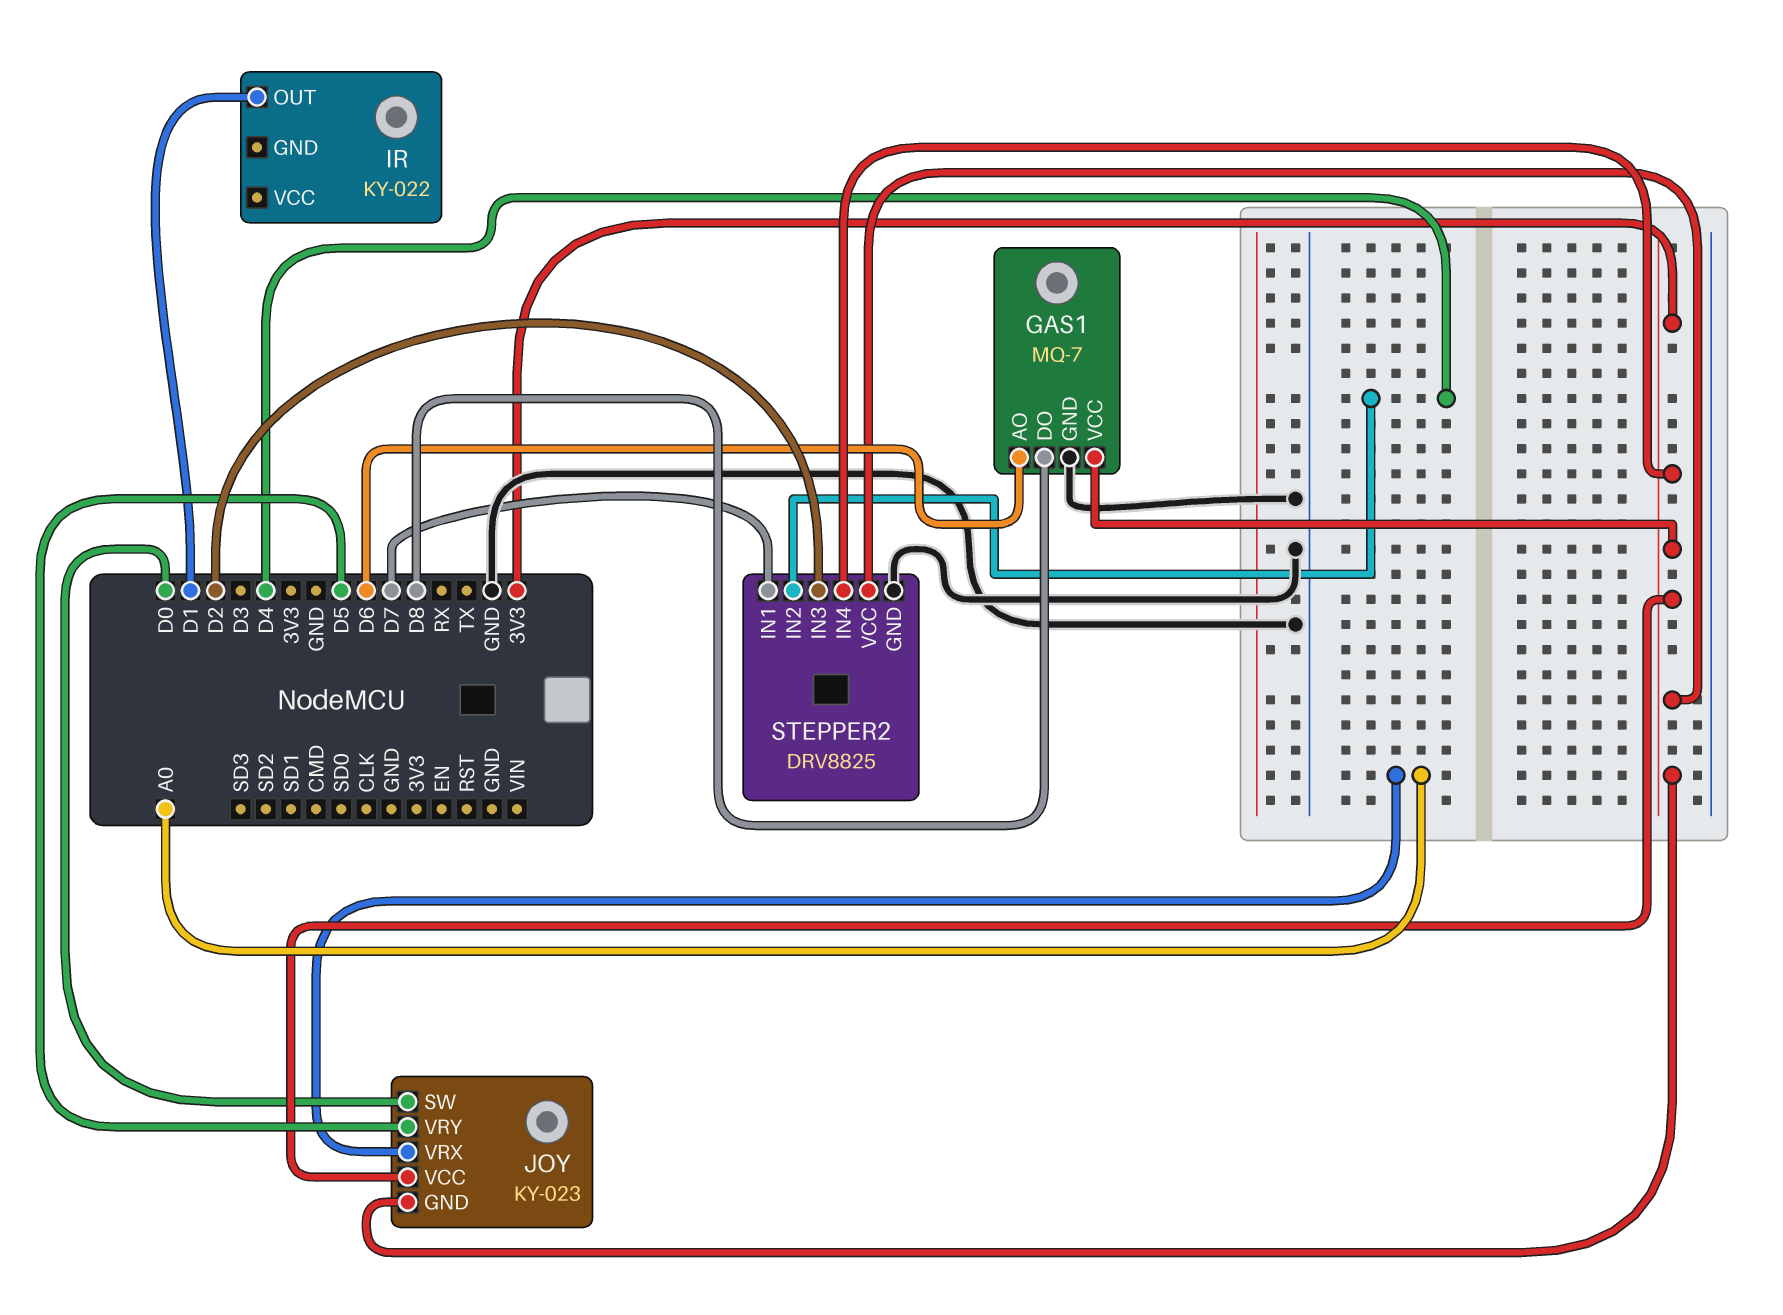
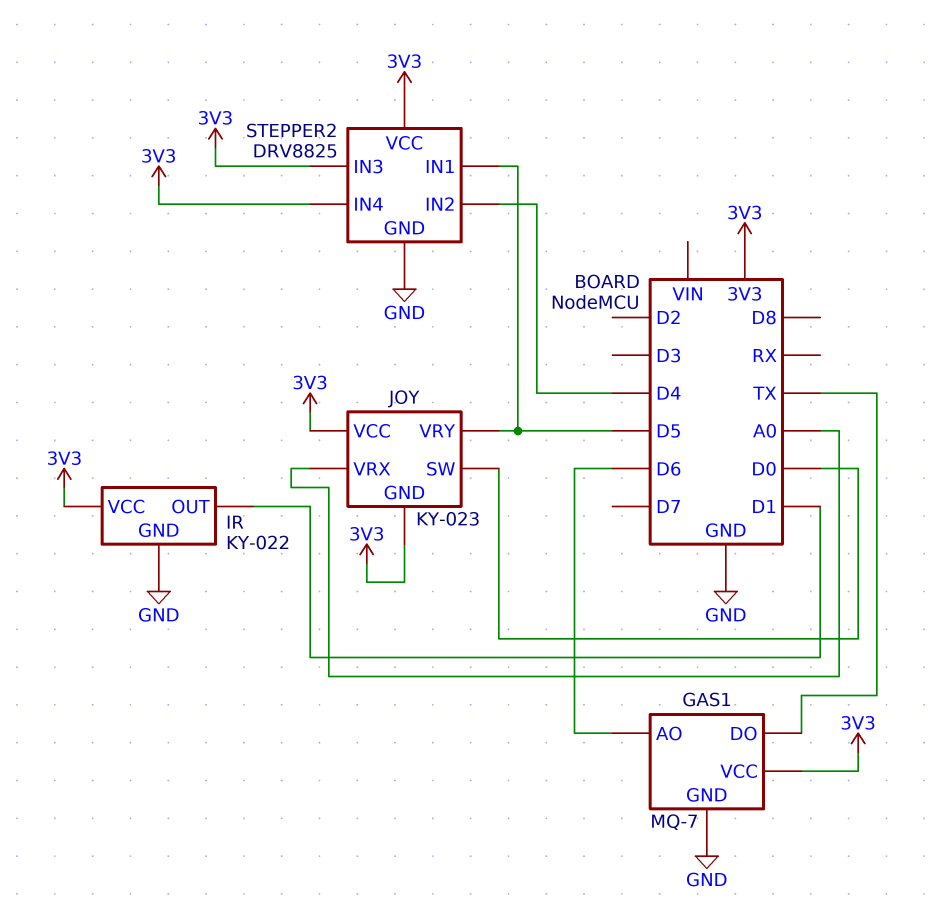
GAS1 pin DO: D8 -> TX
IR pin GND: none -> GND
IR pin VCC: none -> 3V3
STEPPER2 pin IN1: D7 -> D5
STEPPER2 pin IN3: D2 -> 3V3

